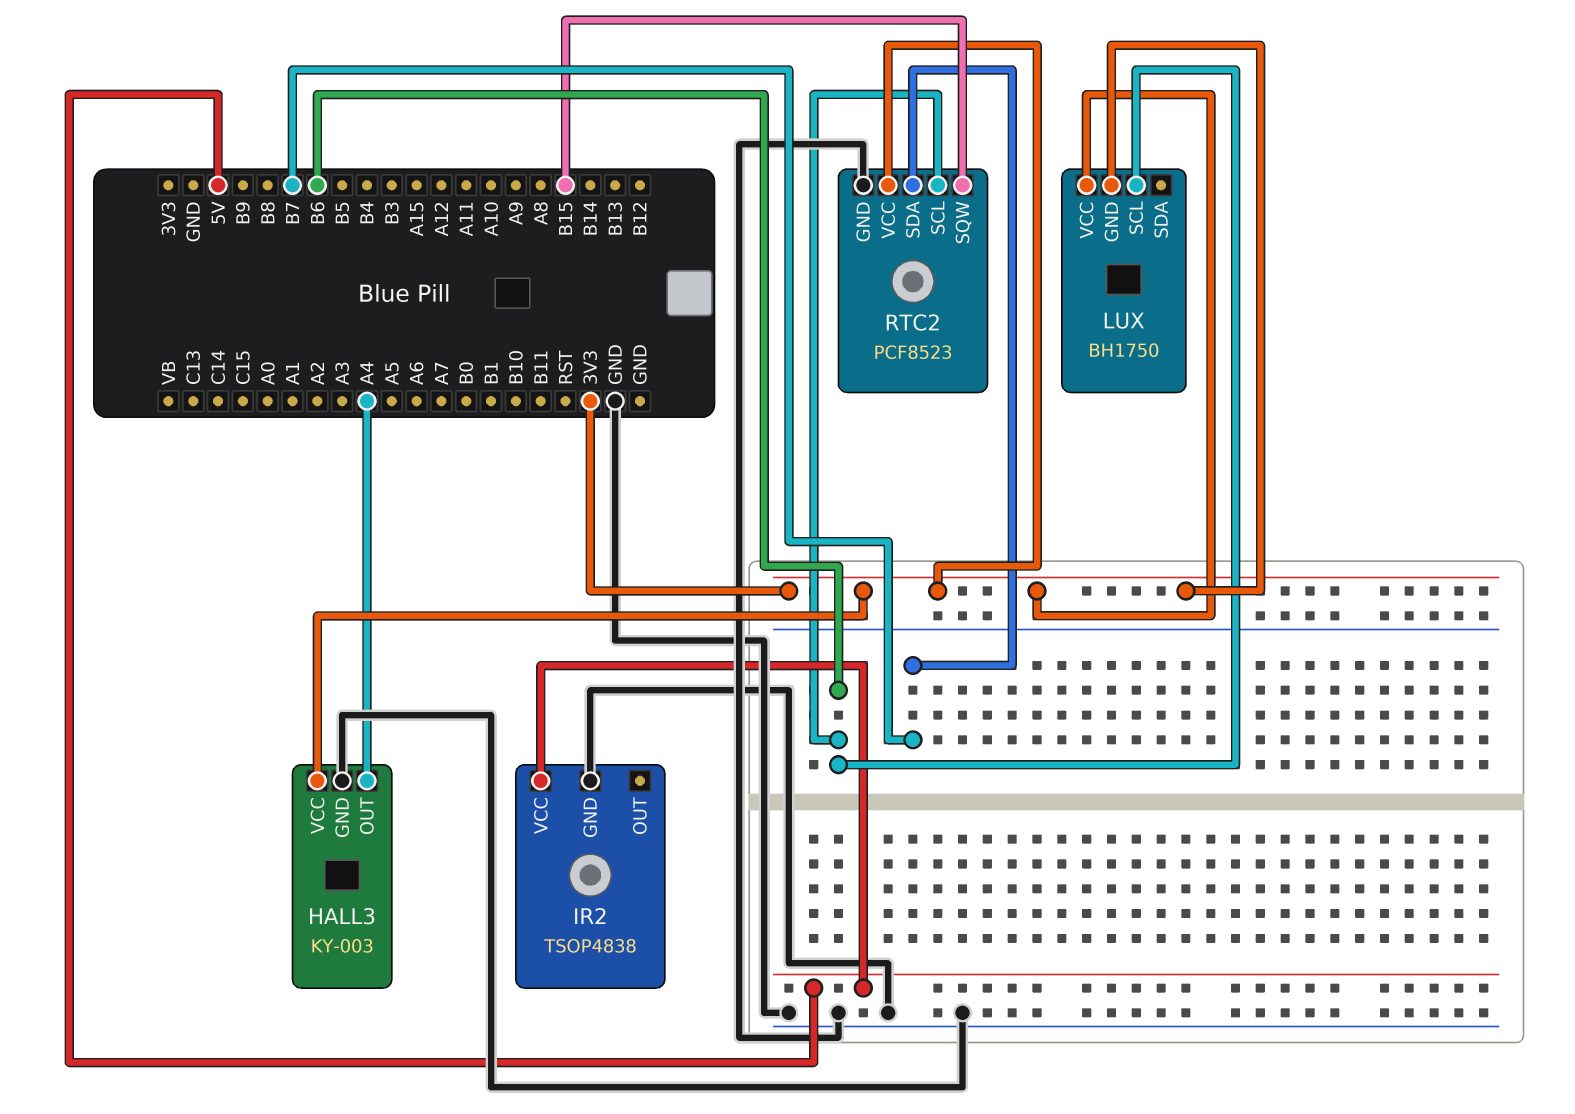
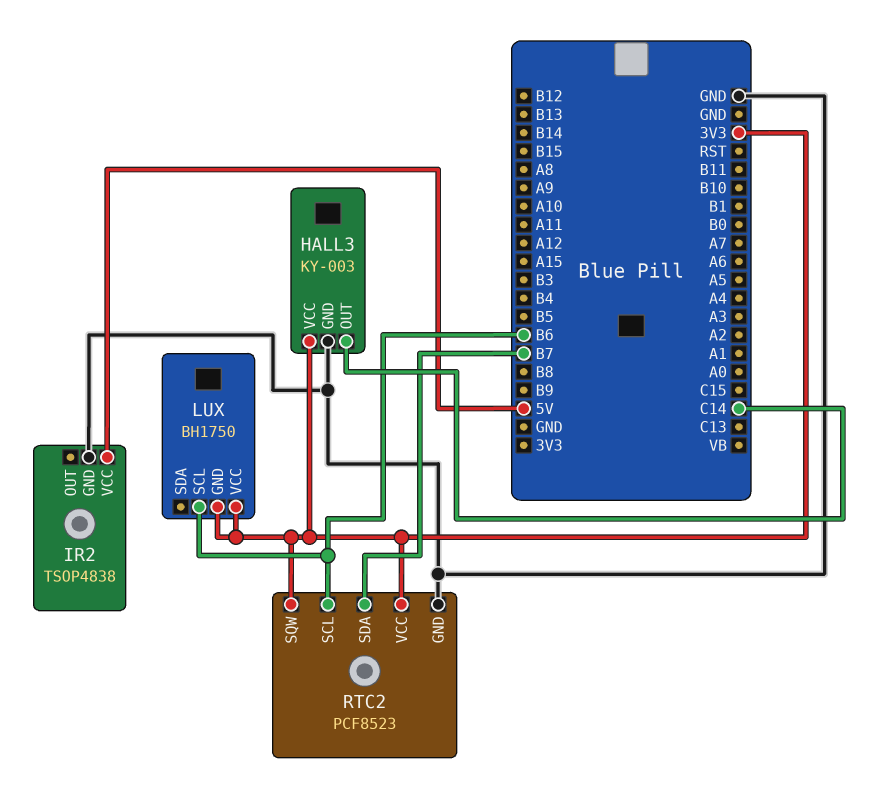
HALL3 pin OUT: A4 -> C14
RTC2 pin SQW: B15 -> 3V3

